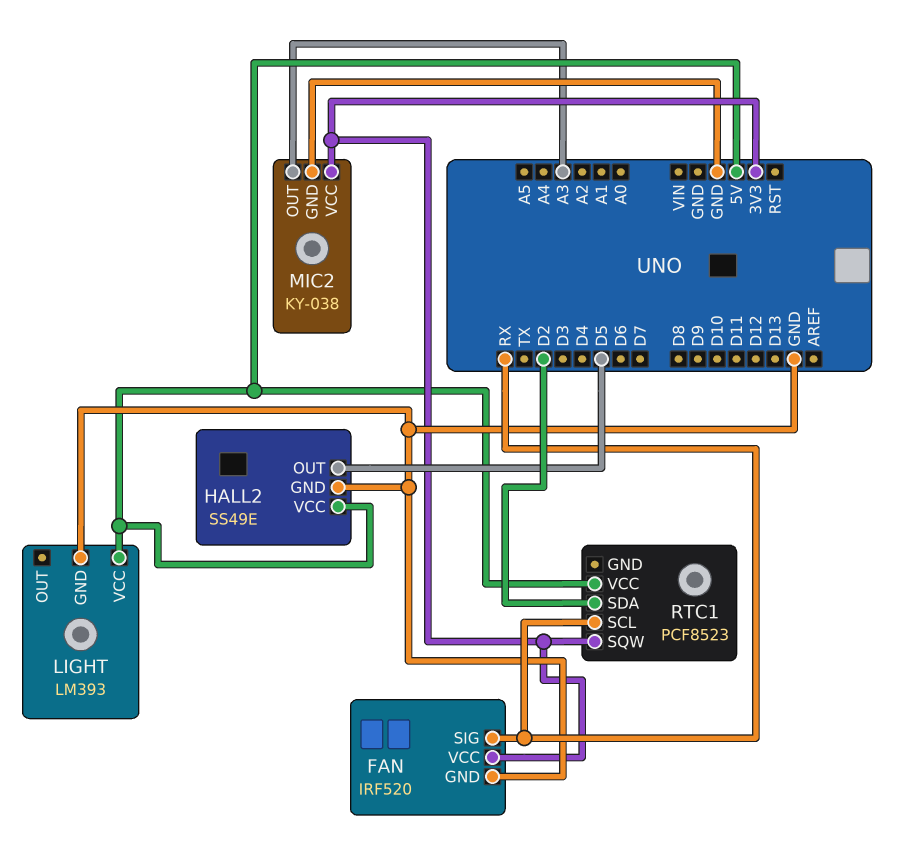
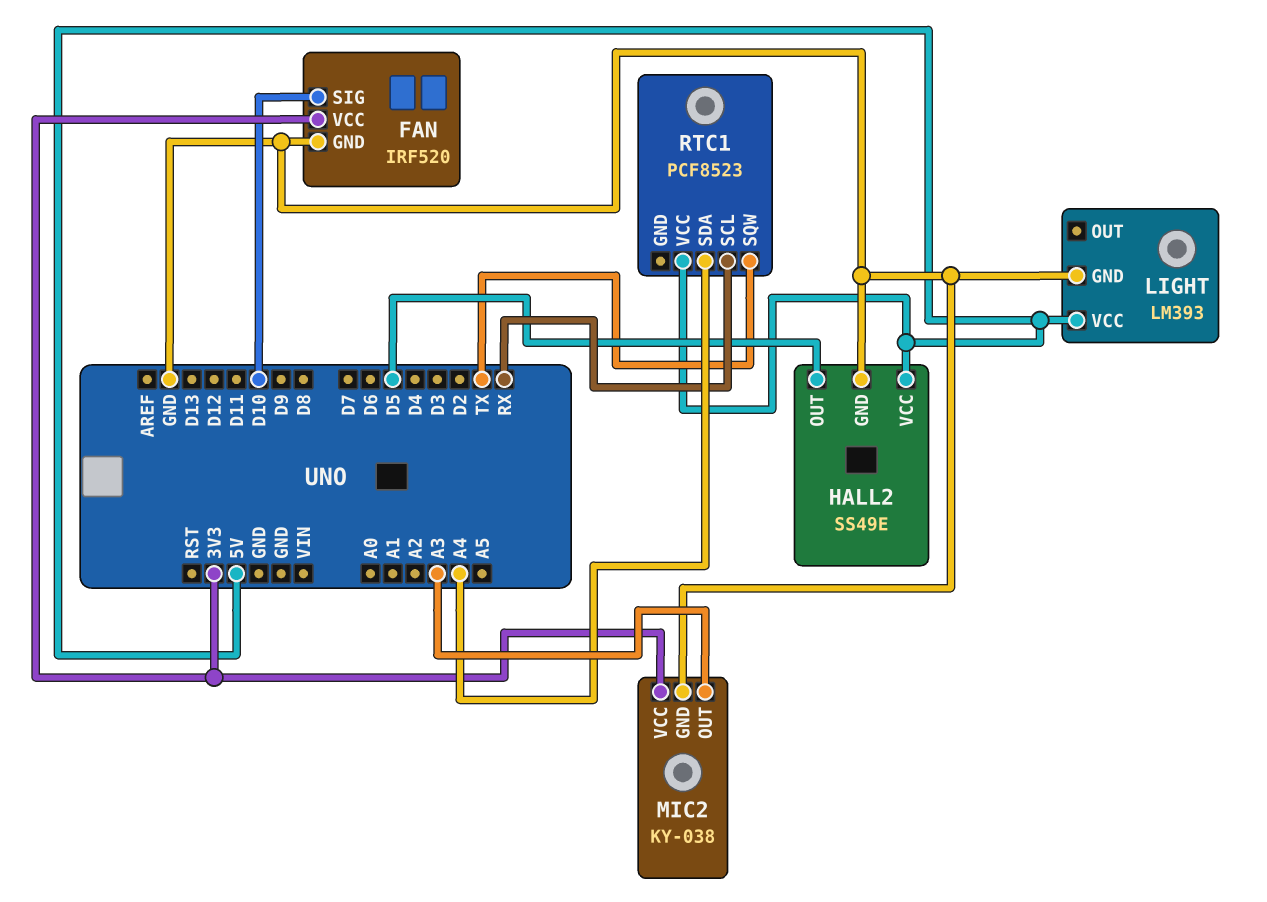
FAN pin SIG: RX -> D10
RTC1 pin SDA: D2 -> A4
RTC1 pin SQW: 3V3 -> TX

